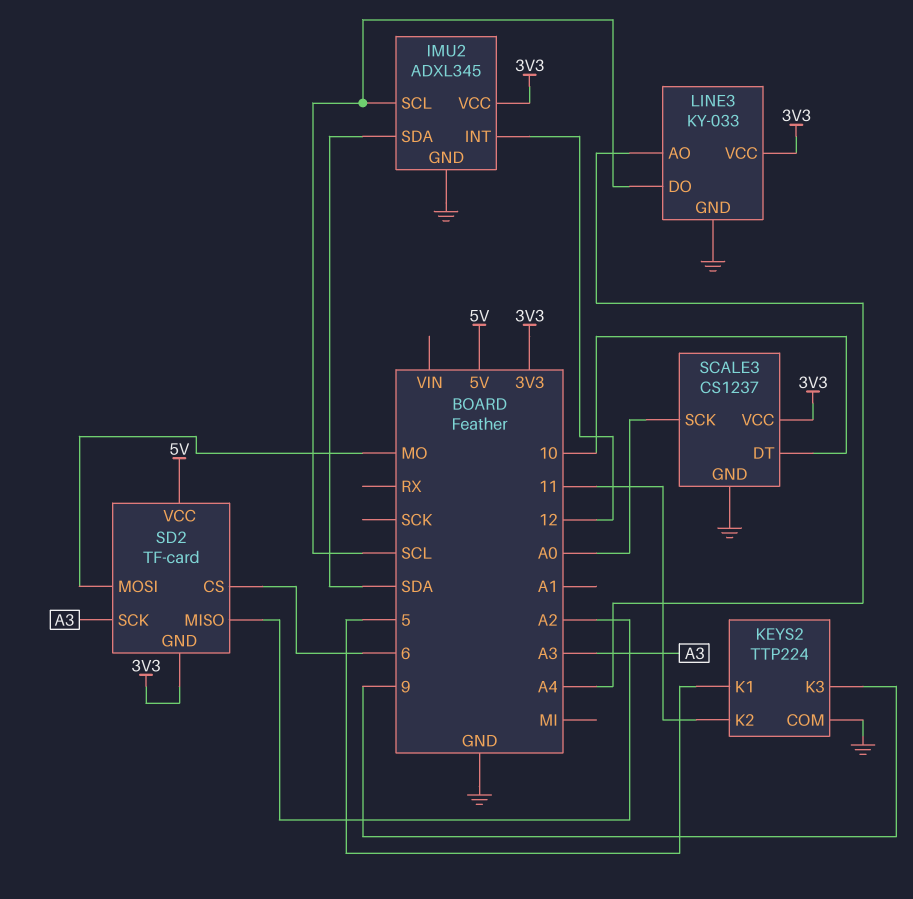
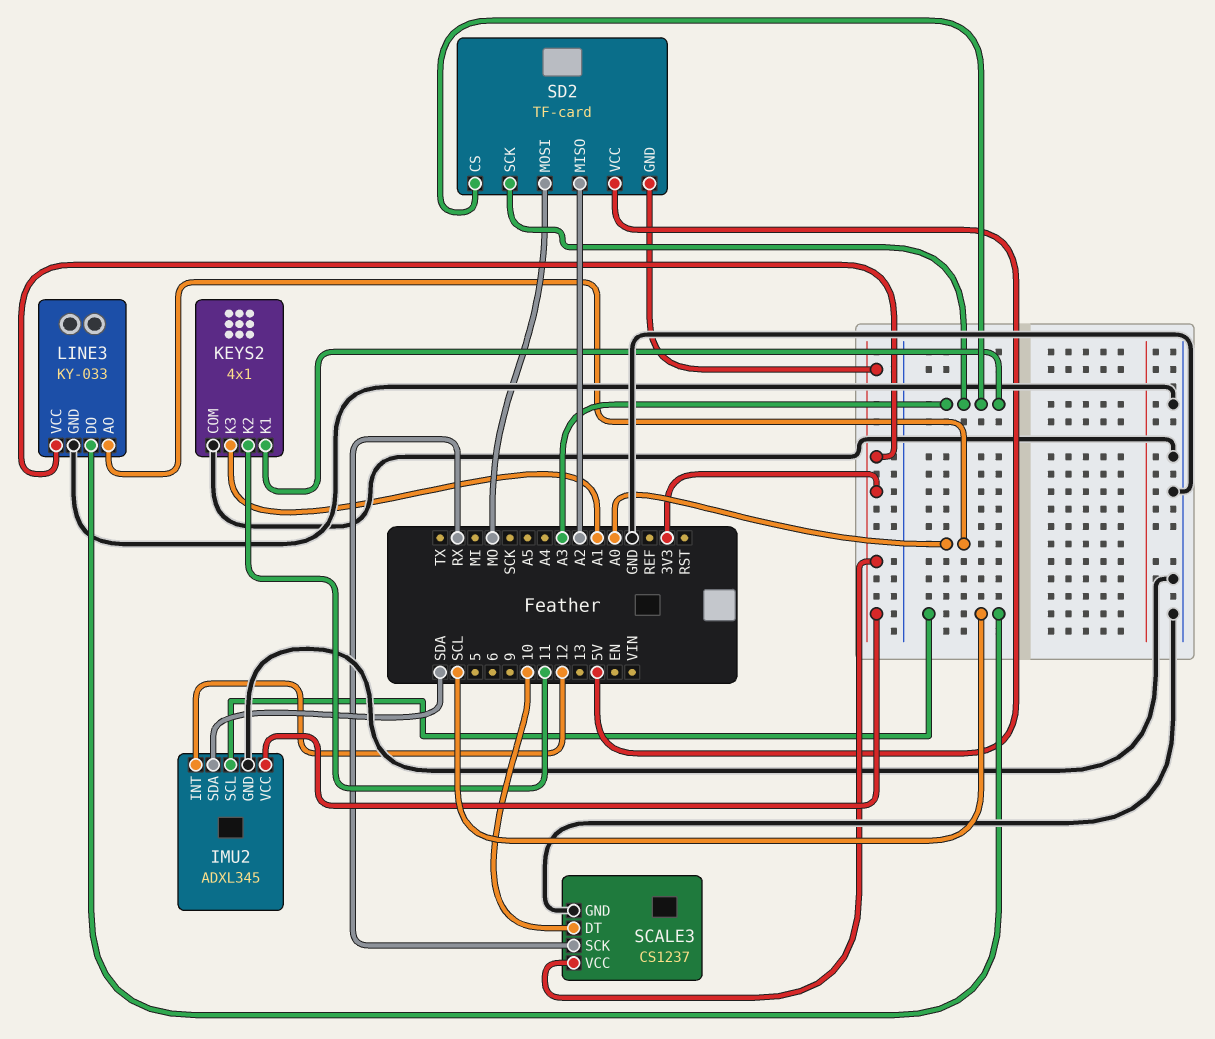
KEYS2: TTP224 -> 4x1
KEYS2 pin K1: 5 -> A3
KEYS2 pin K3: 9 -> A1
LINE3 pin AO: A4 -> A0
SCALE3 pin SCK: A0 -> RX
SD2 pin CS: 6 -> A3

